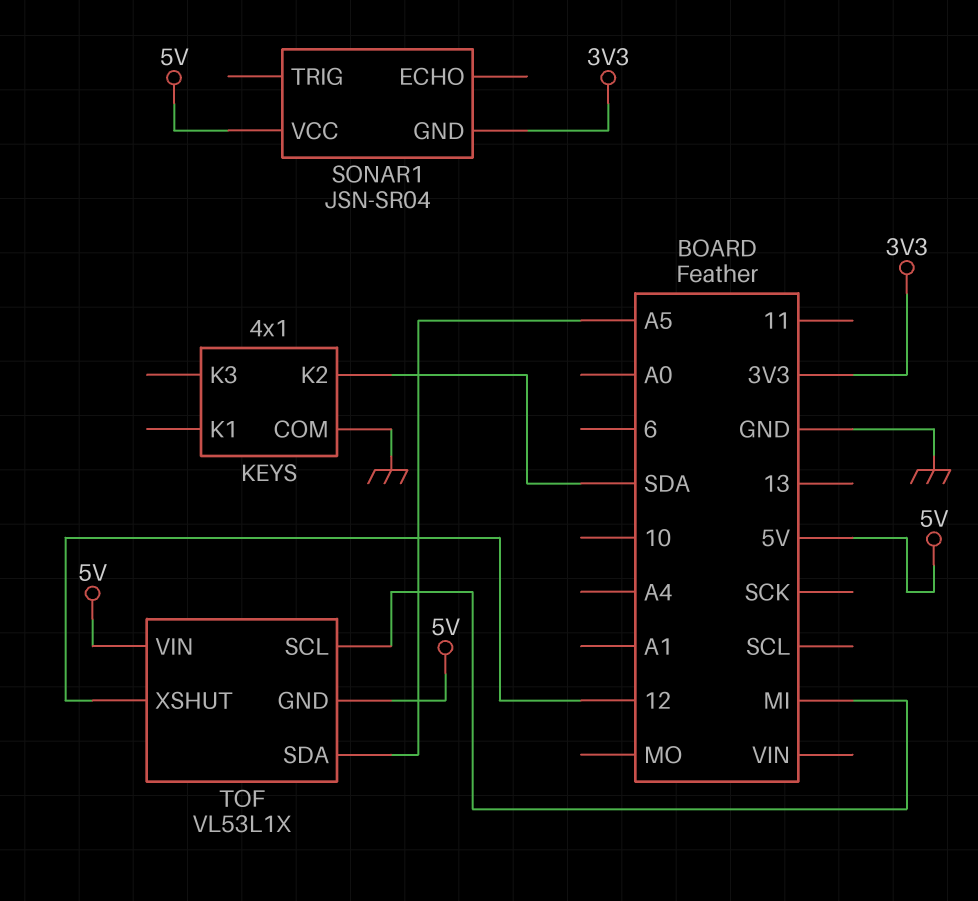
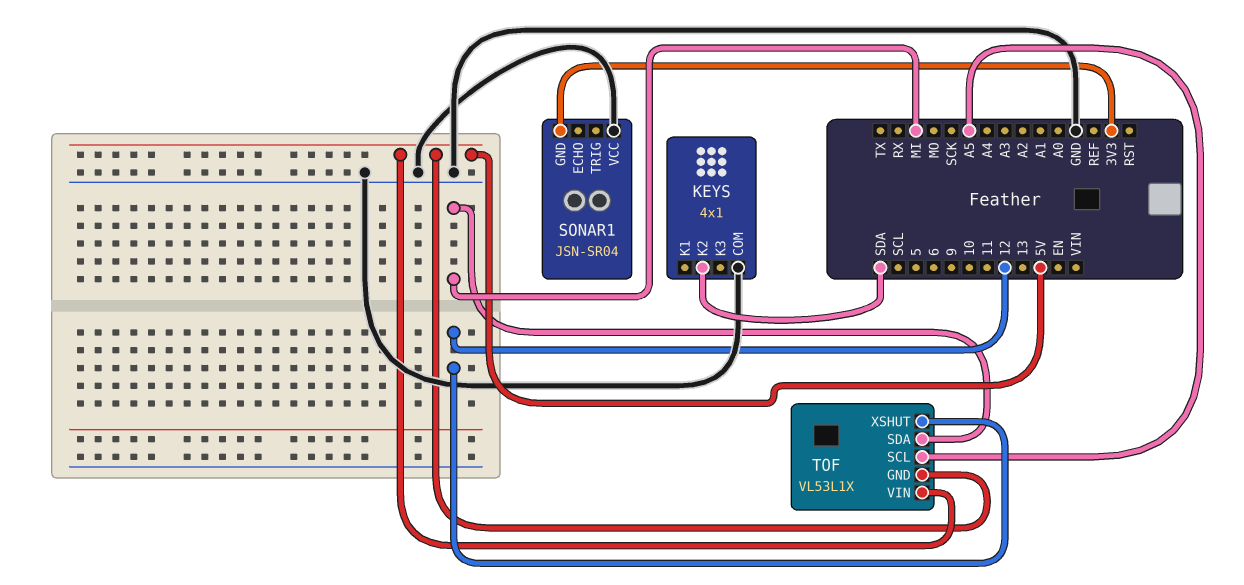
SONAR1 pin VCC: 5V -> GND
TOF pin SCL: MI -> A5
TOF pin SDA: A5 -> MI

